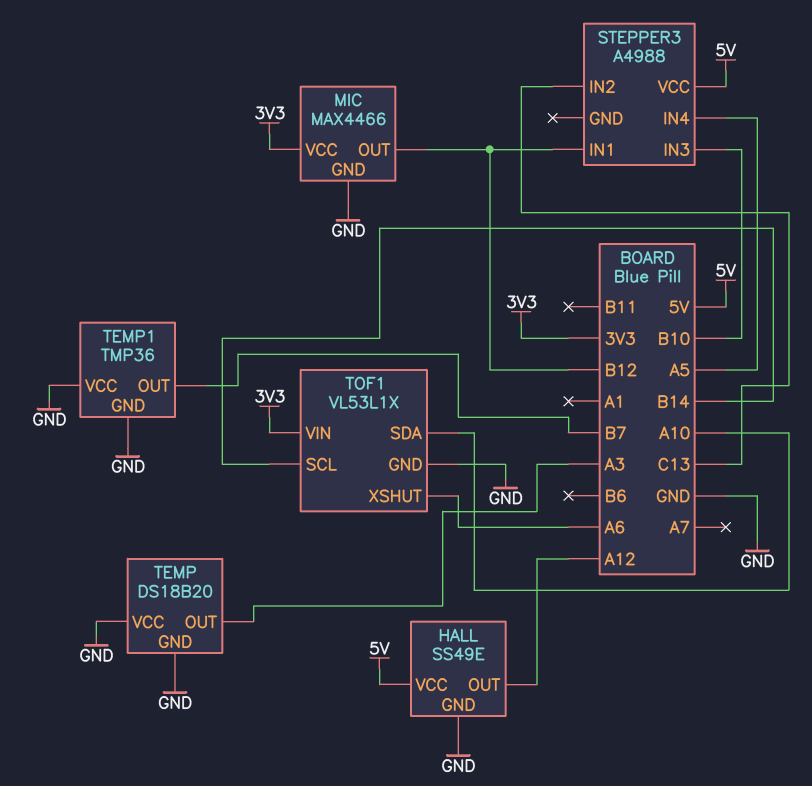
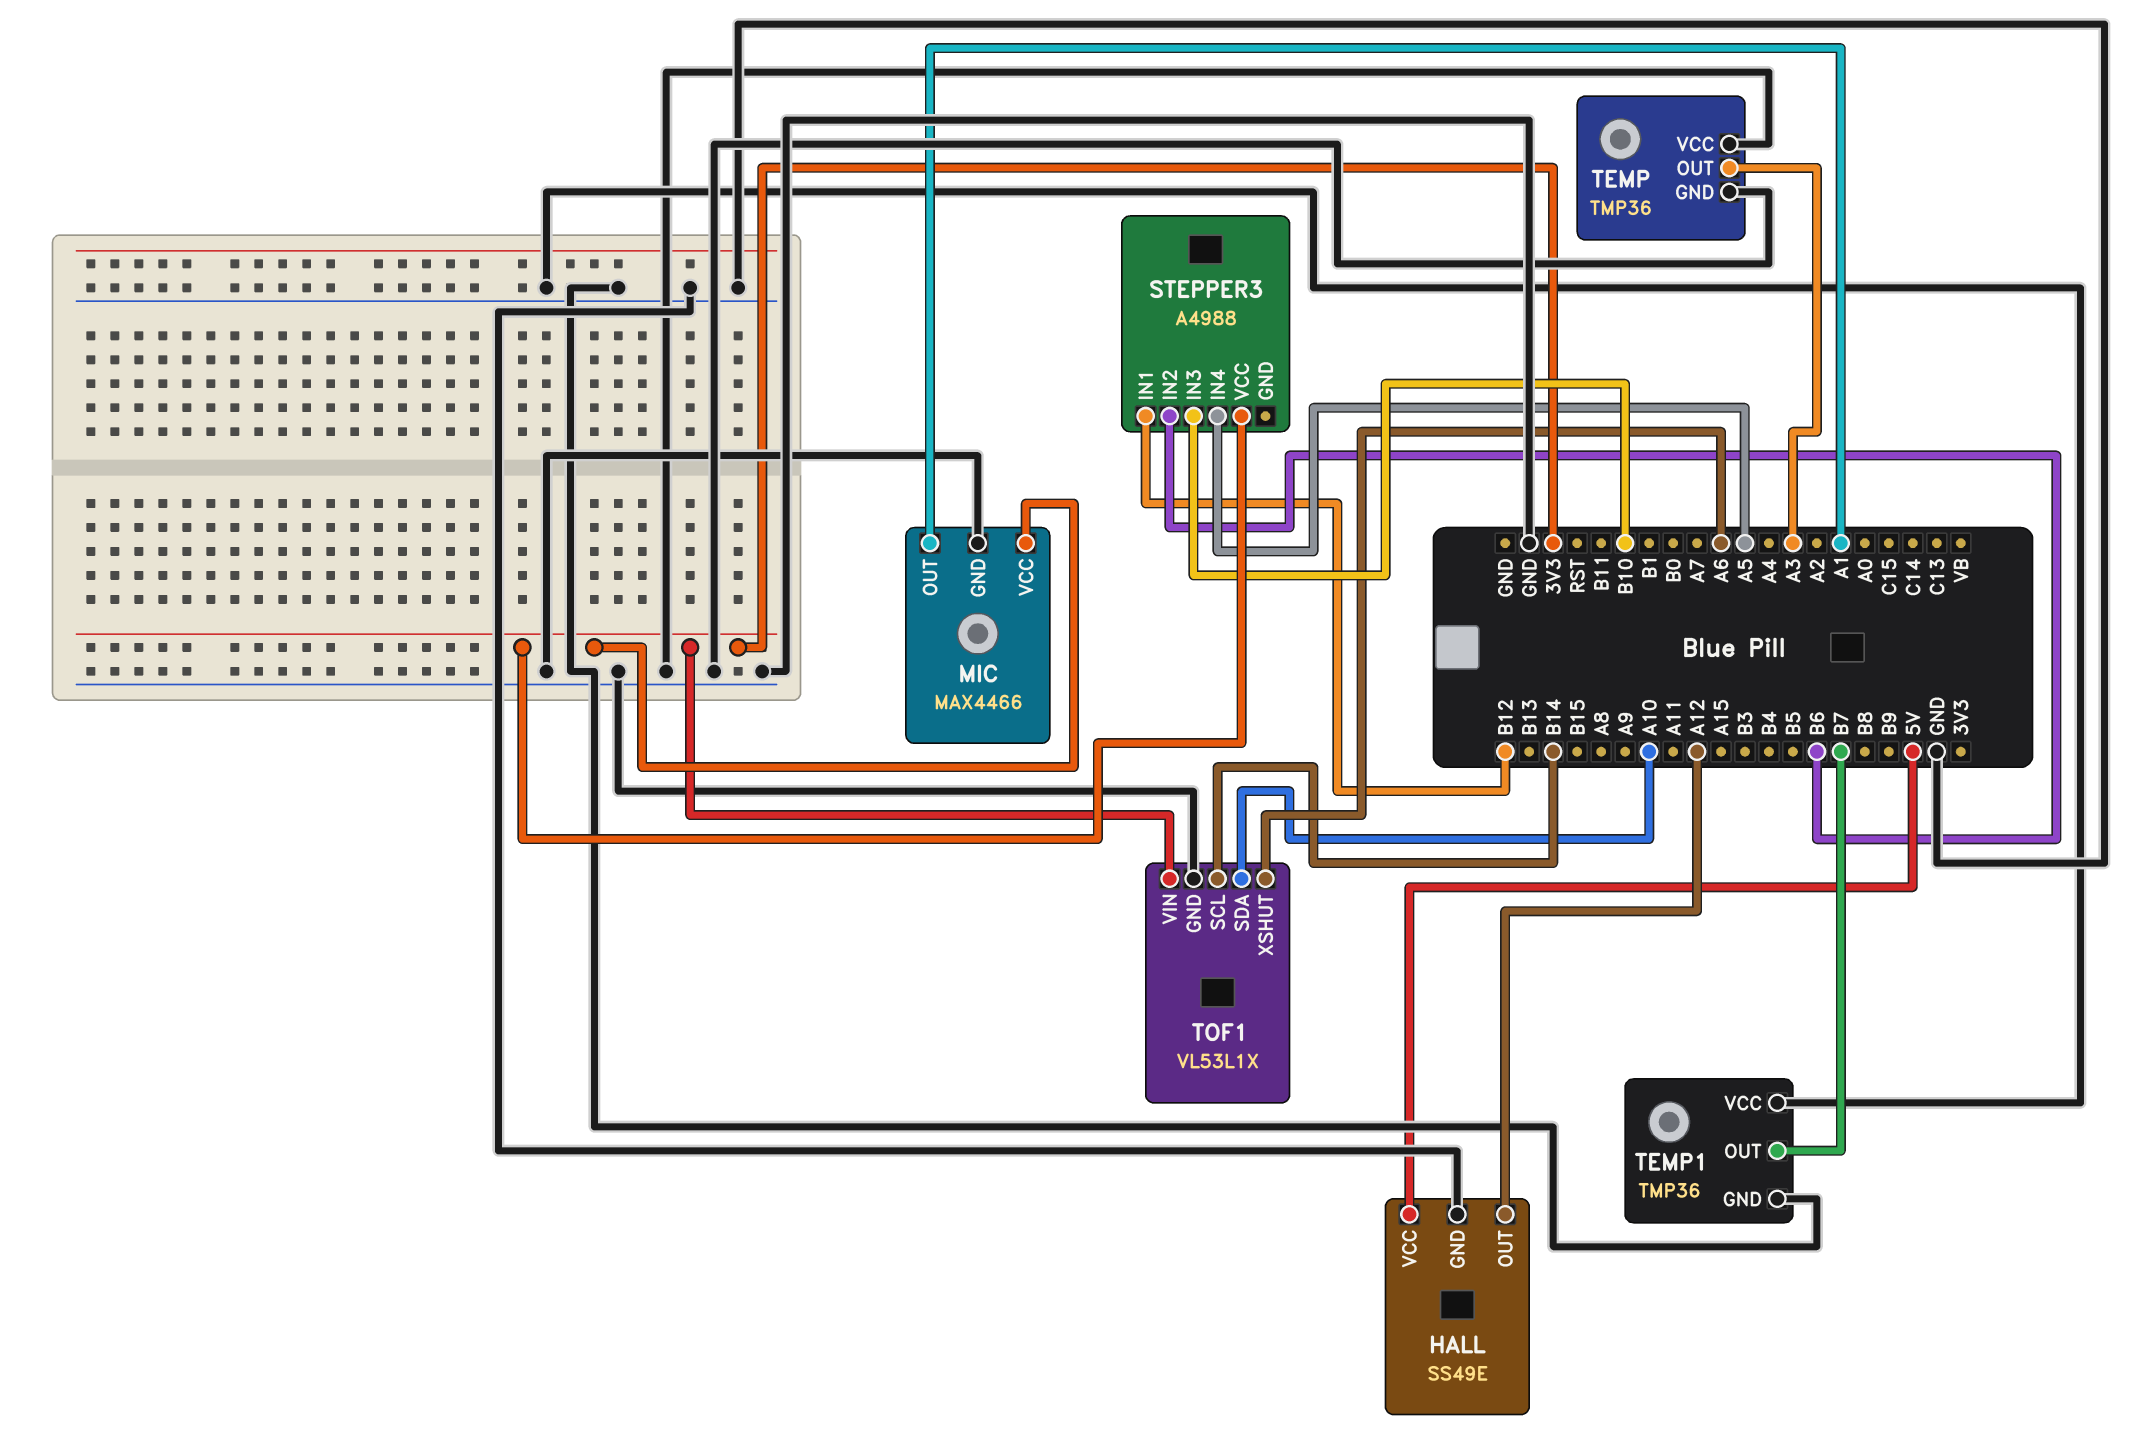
MIC pin OUT: B12 -> A1
STEPPER3 pin IN2: C13 -> B6
STEPPER3 pin VCC: 5V -> 3V3
TEMP: DS18B20 -> TMP36

